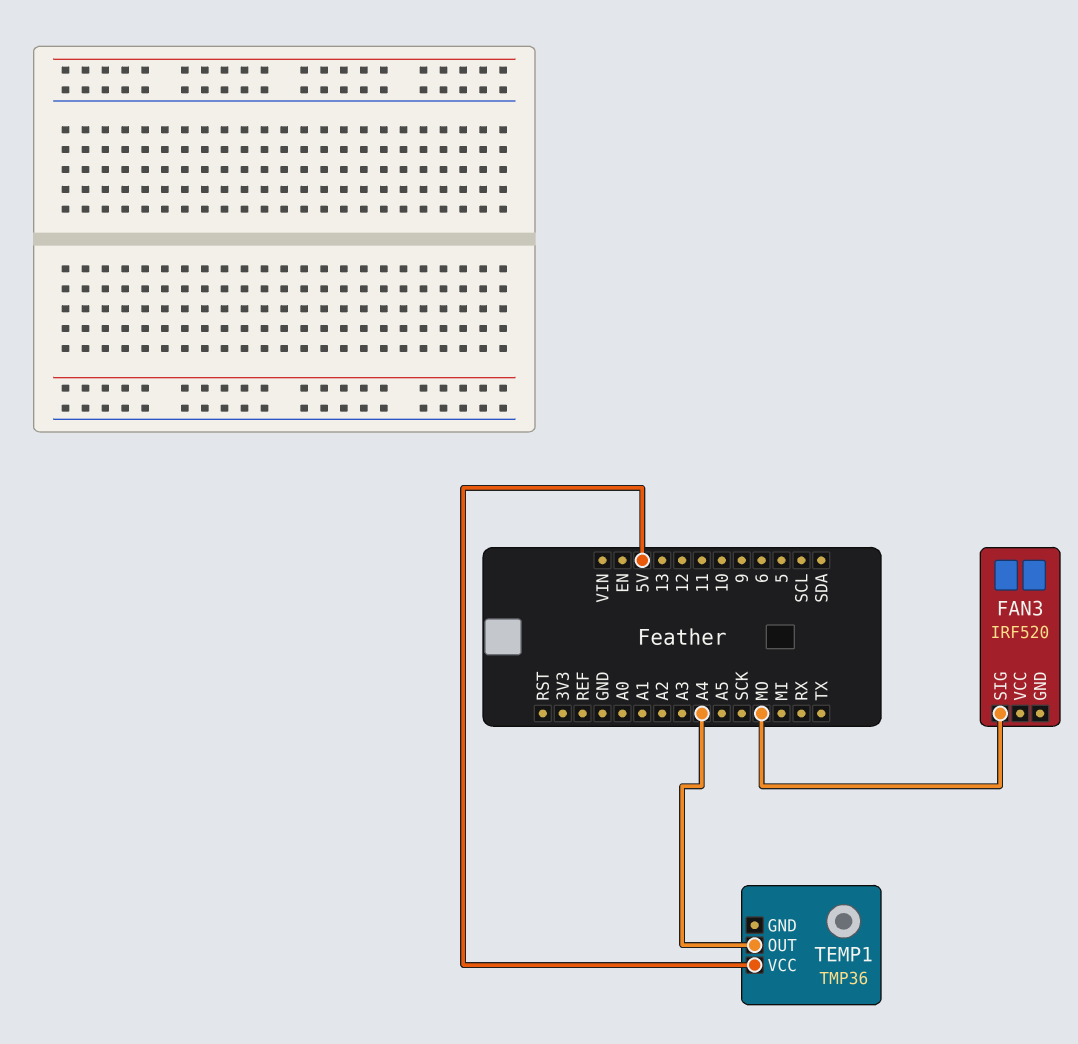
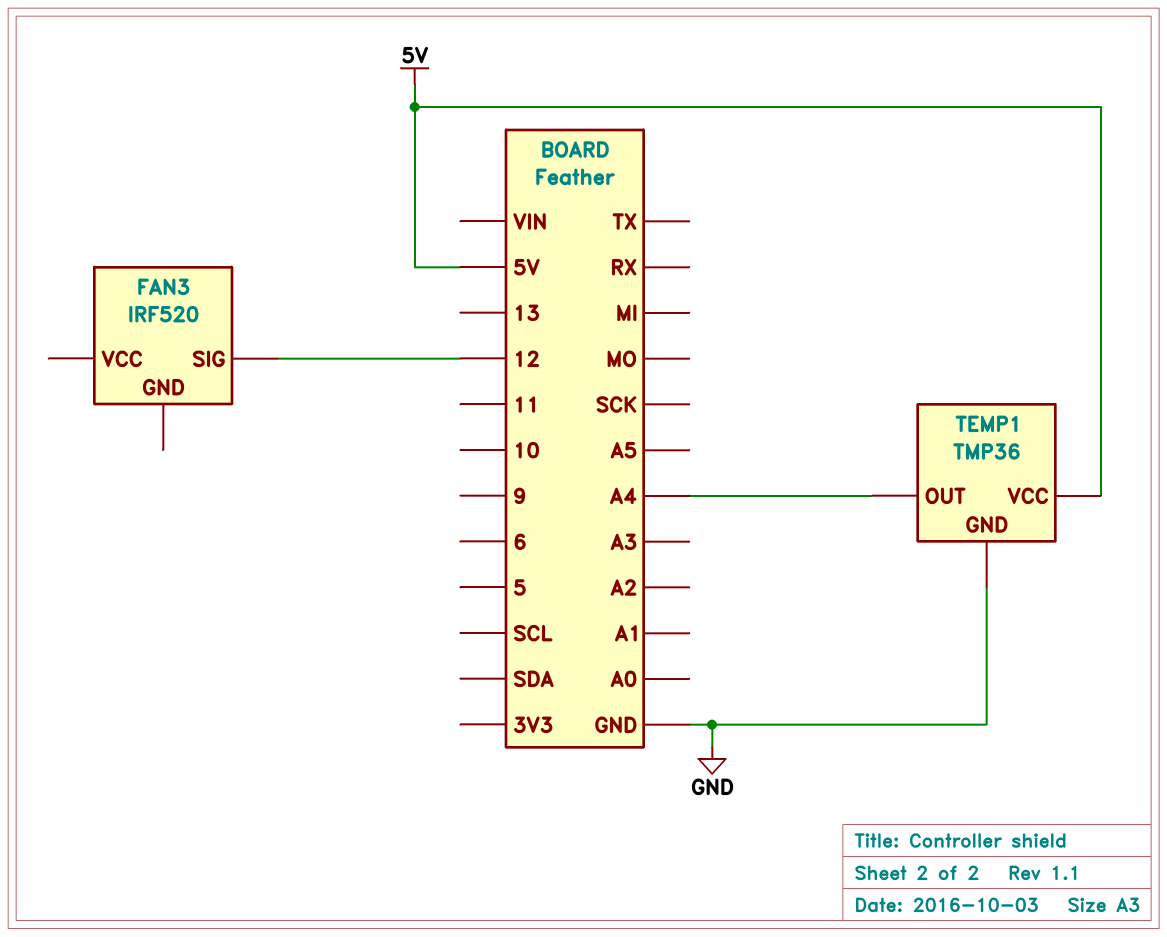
FAN3 pin SIG: MO -> 12
TEMP1 pin GND: none -> GND

